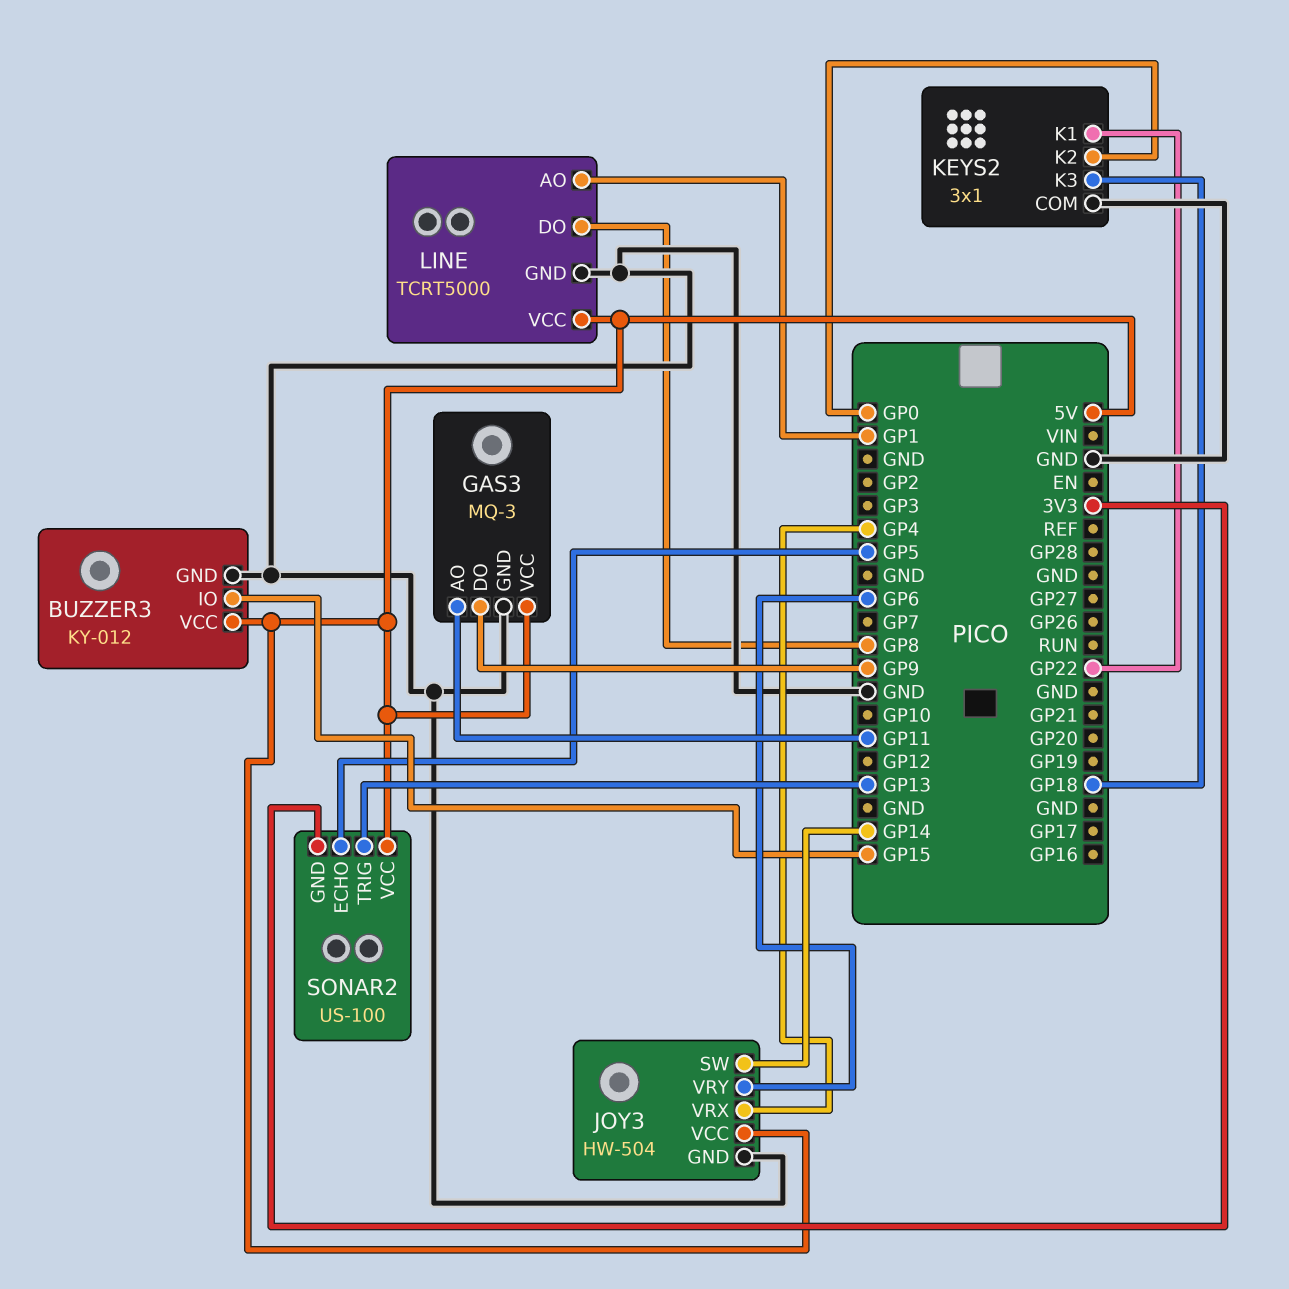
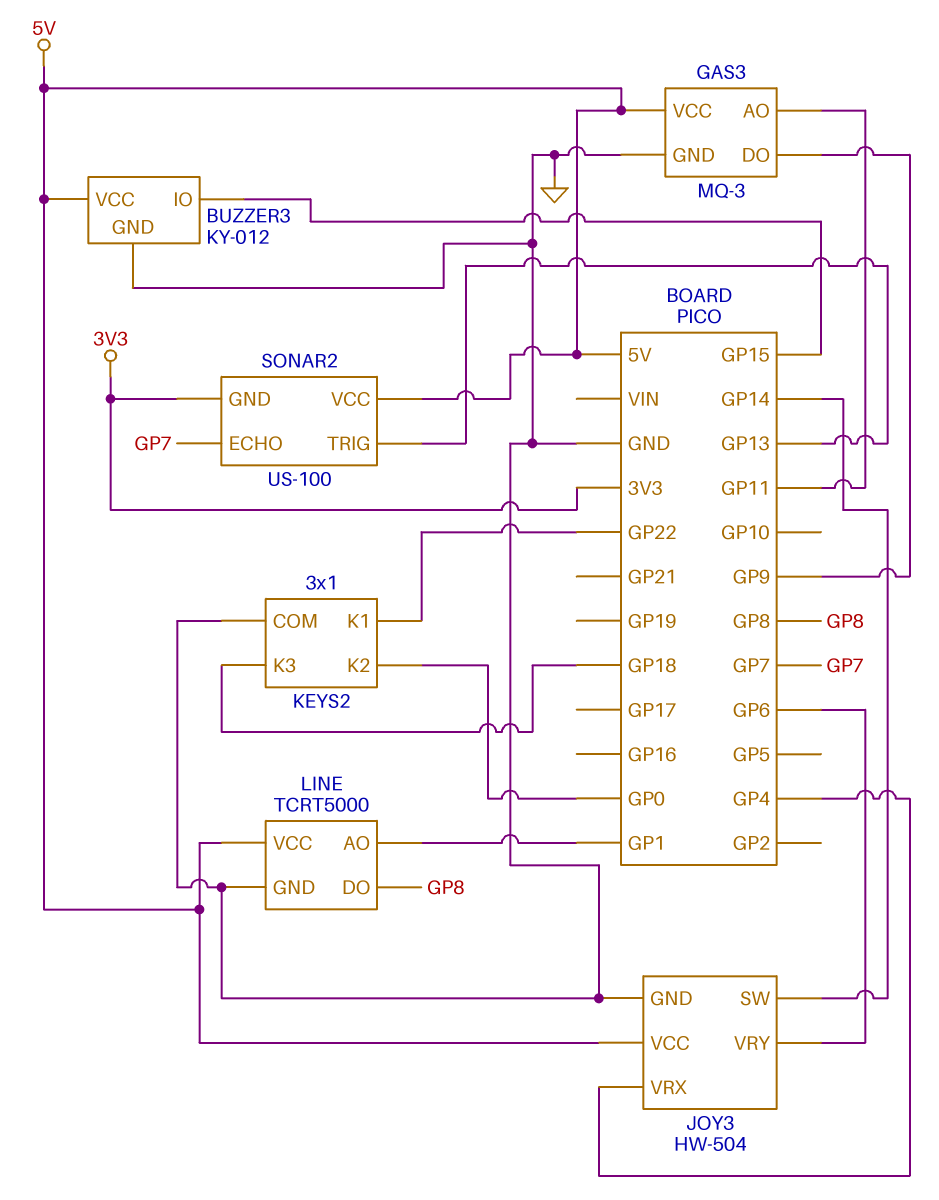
SONAR2 pin ECHO: GP5 -> GP7

